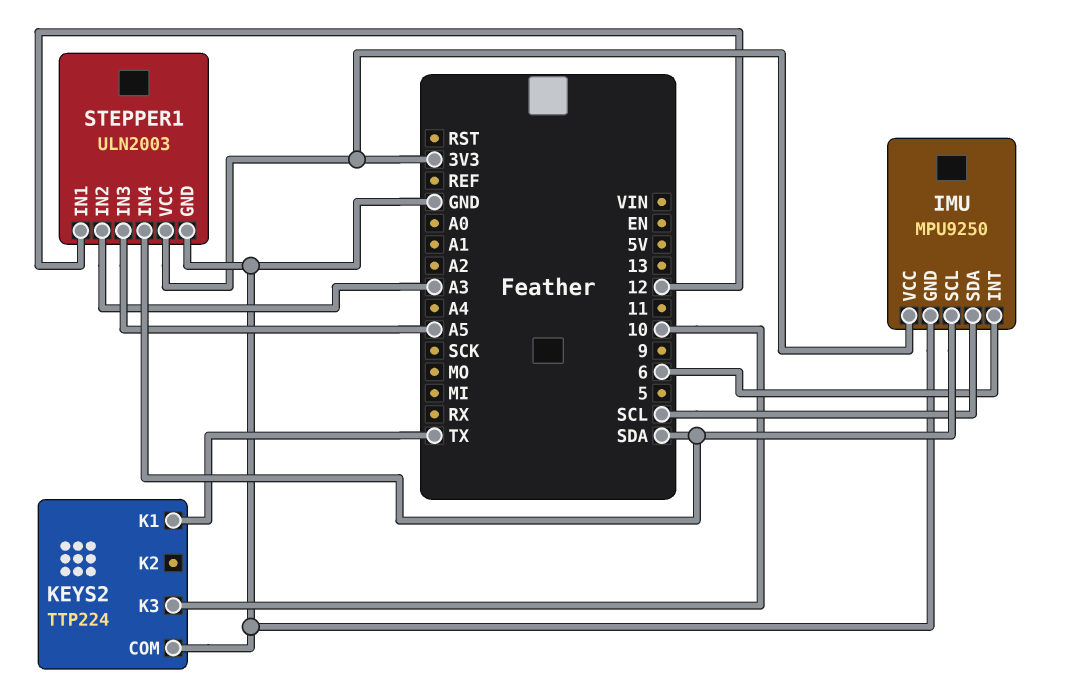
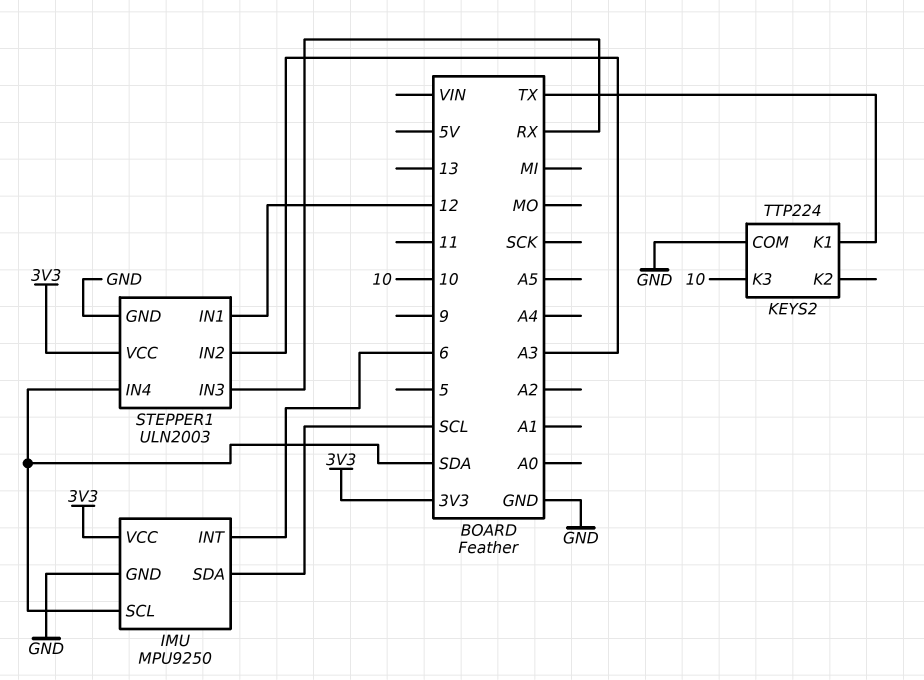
STEPPER1 pin IN3: A5 -> RX

